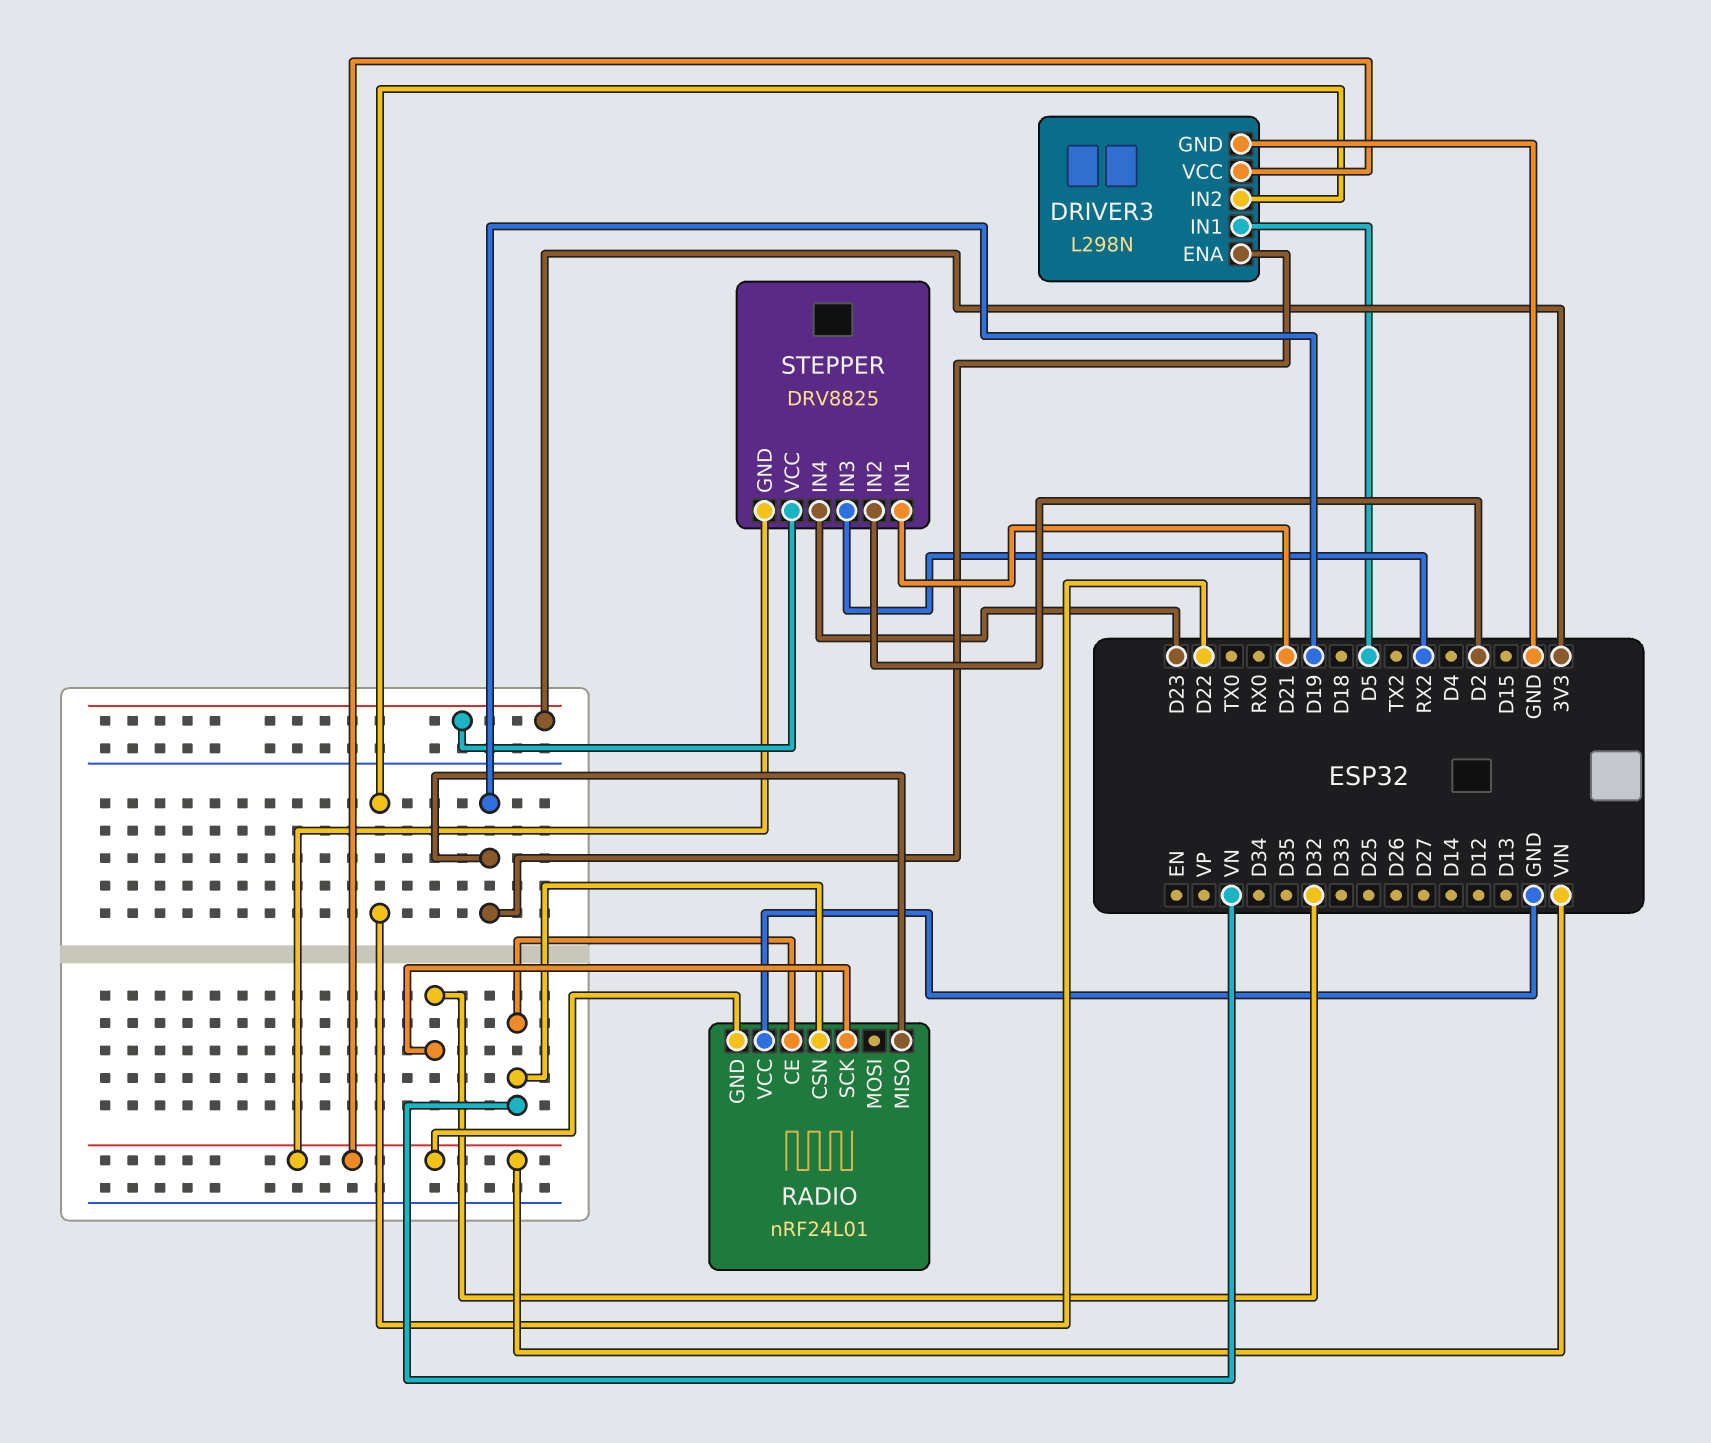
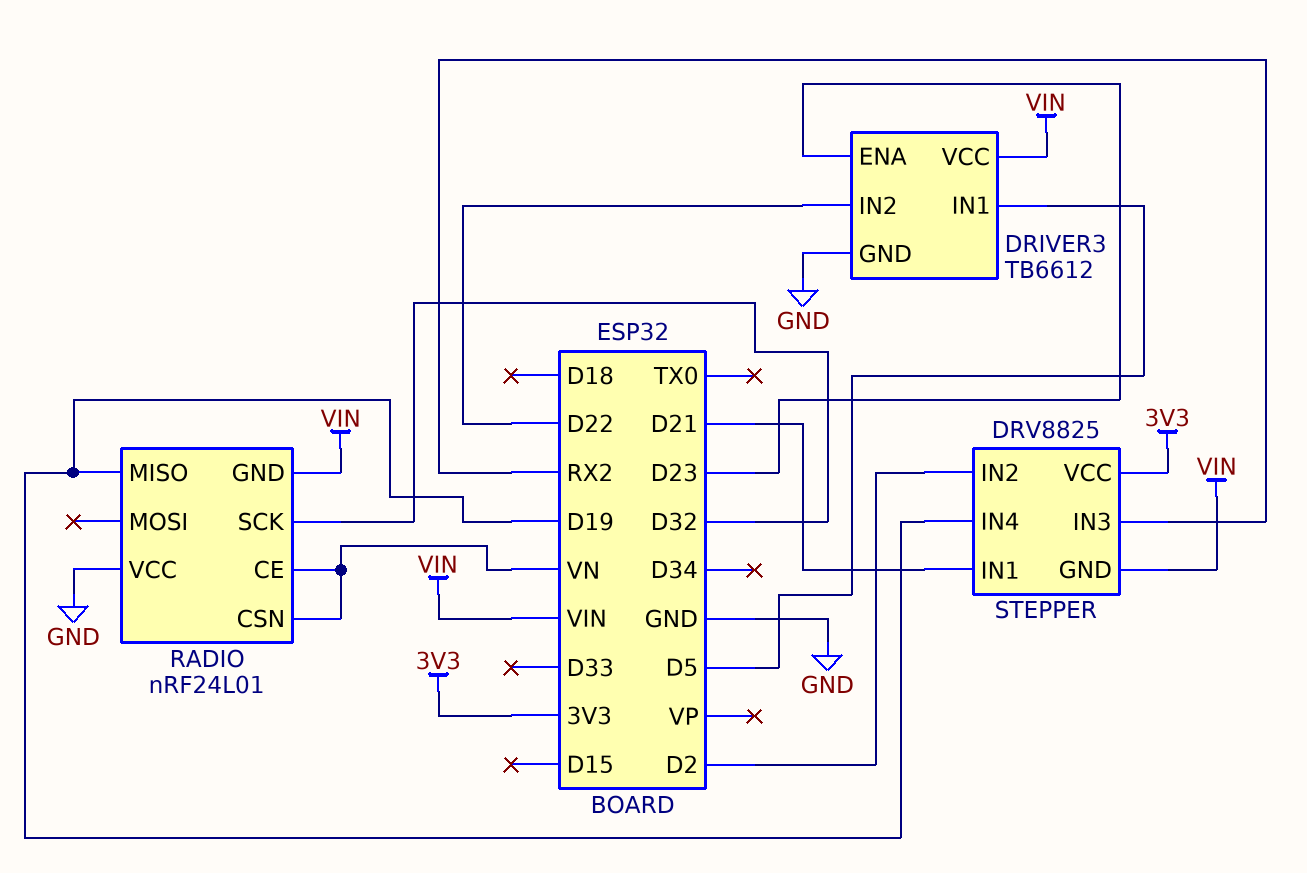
DRIVER3: L298N -> TB6612
DRIVER3 pin ENA: D19 -> D23
STEPPER pin IN4: D23 -> D19

